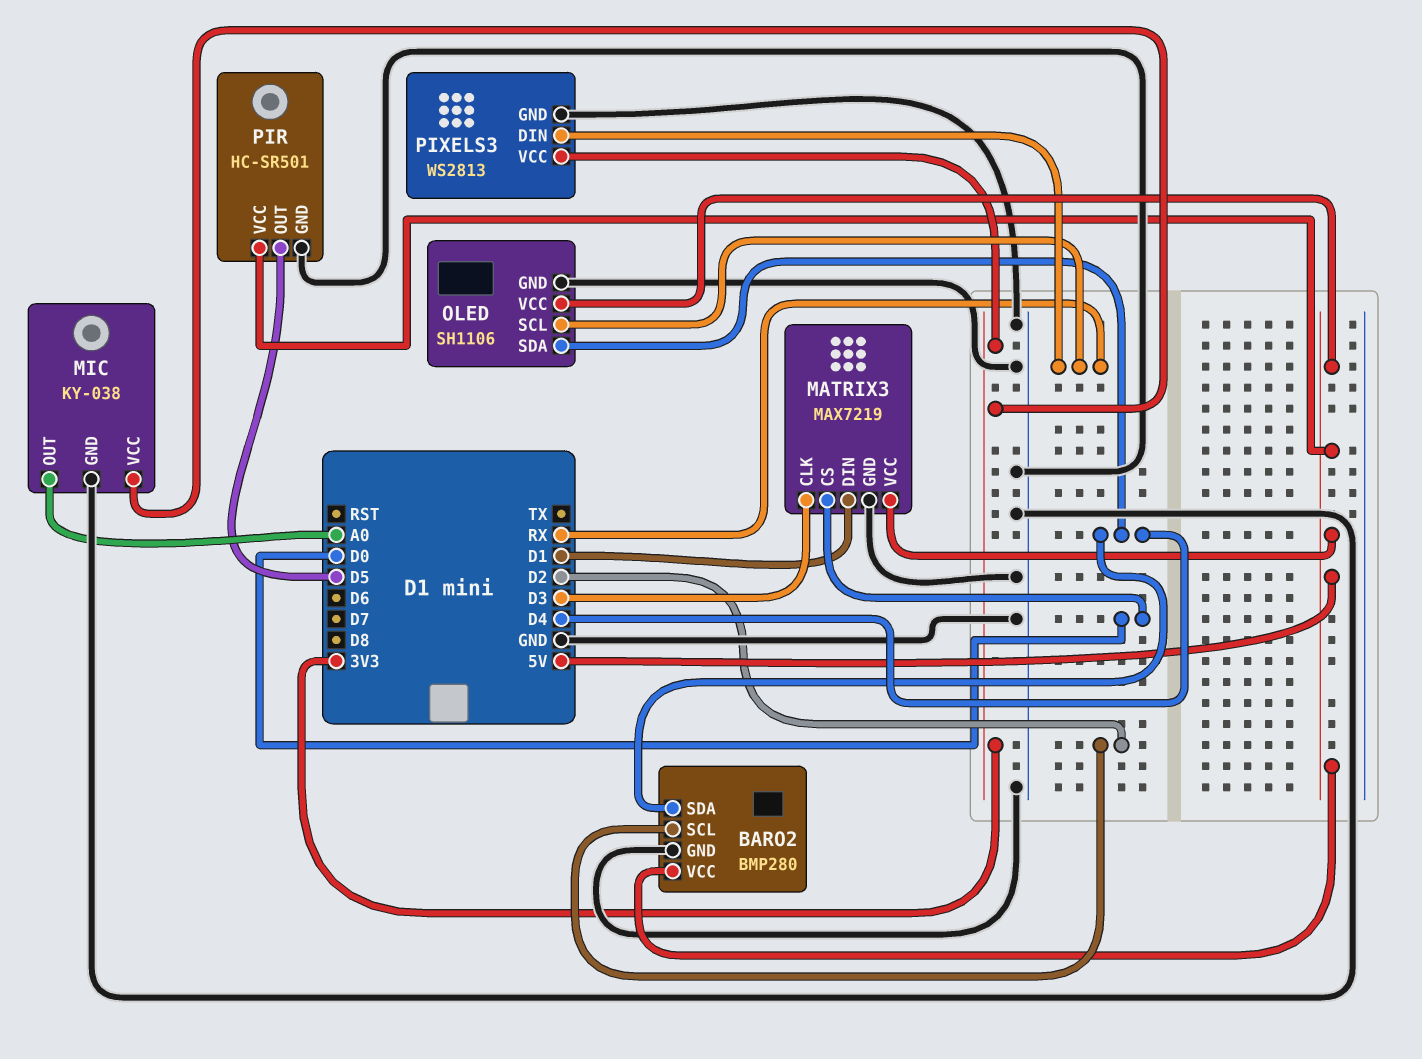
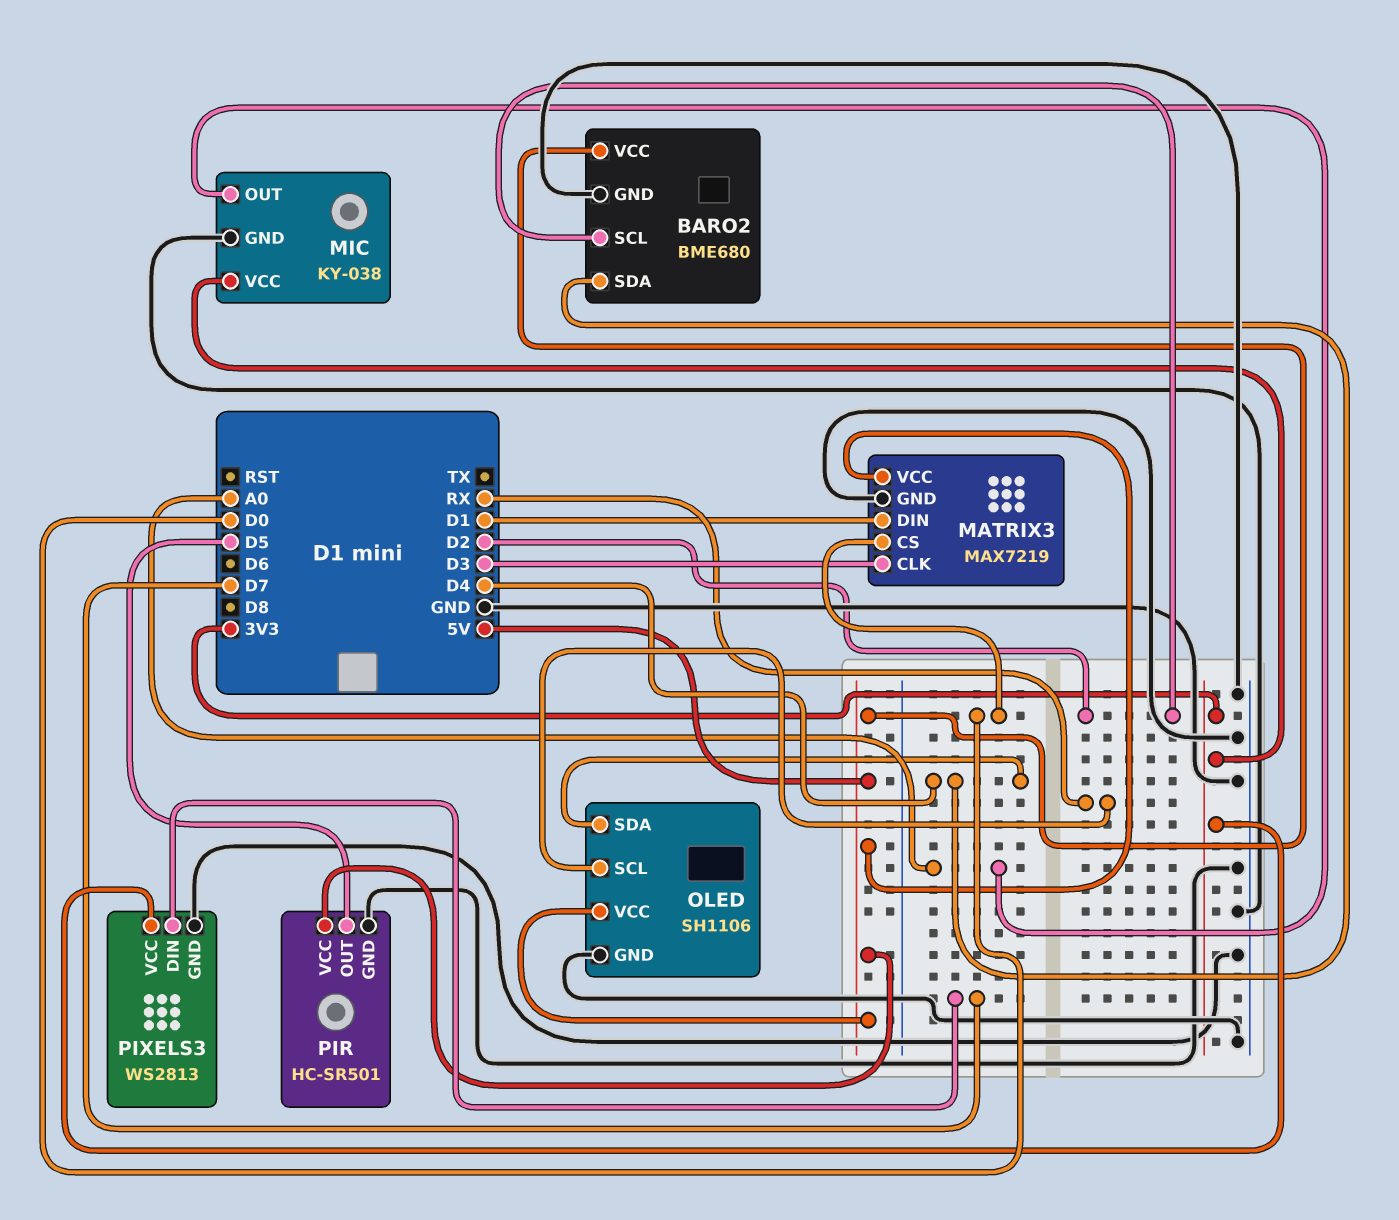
BARO2: BMP280 -> BME680
PIXELS3 pin DIN: RX -> D7

